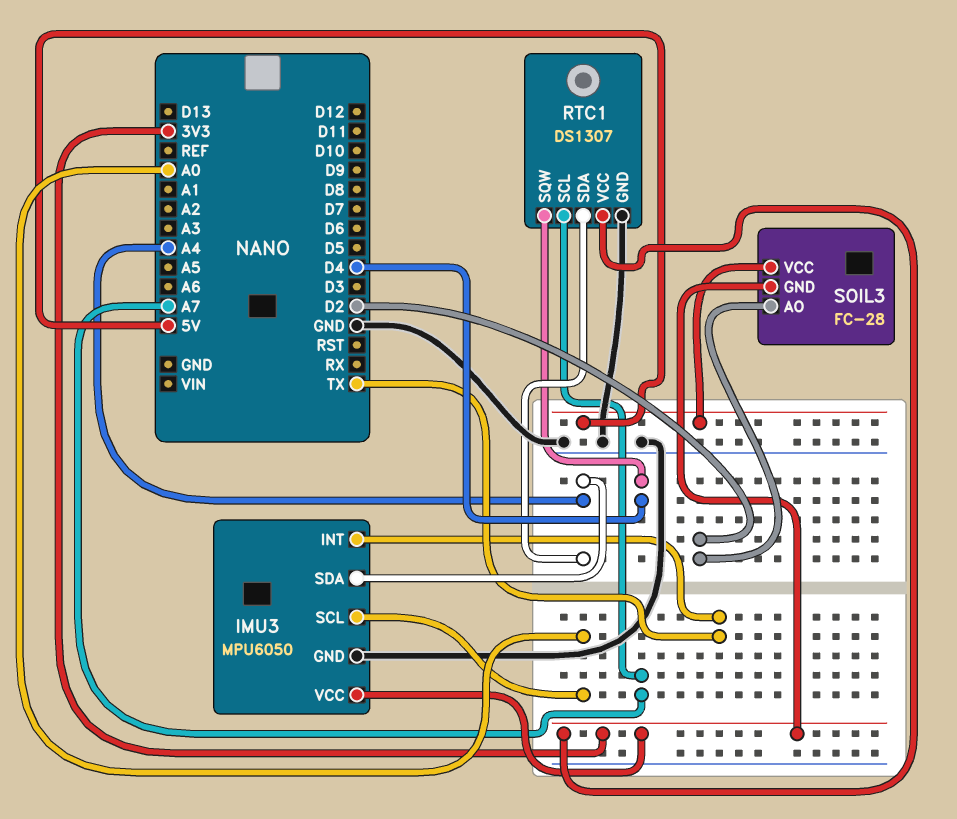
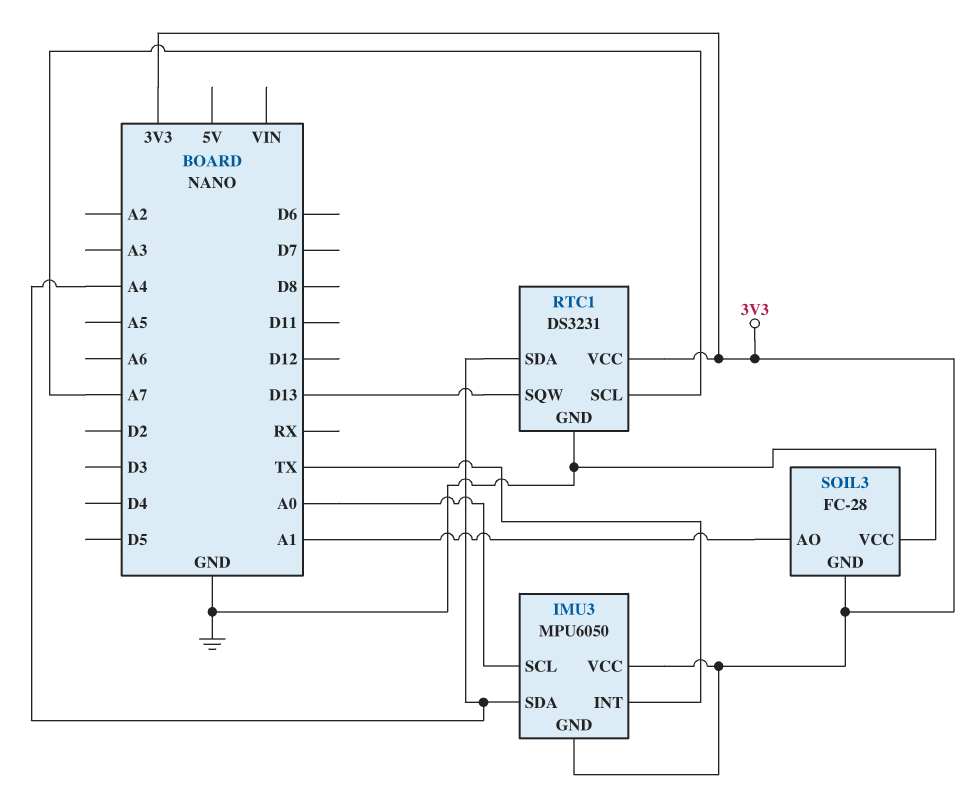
IMU3 pin GND: GND -> 3V3
RTC1: DS1307 -> DS3231
RTC1 pin SQW: D4 -> D13
SOIL3 pin AO: D2 -> A1
SOIL3 pin VCC: 5V -> GND

